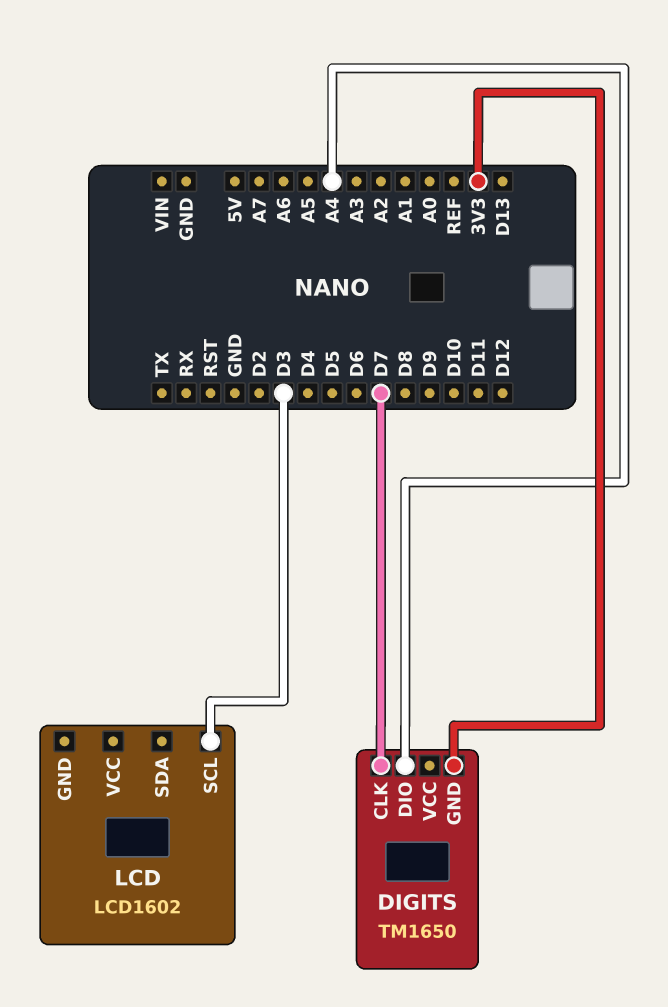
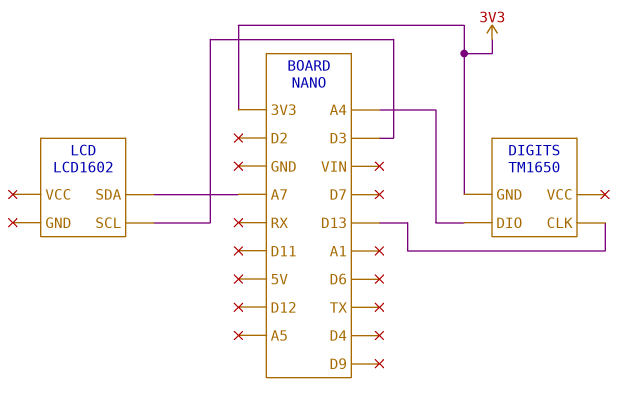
DIGITS pin CLK: D7 -> D13
LCD pin SDA: none -> A7

